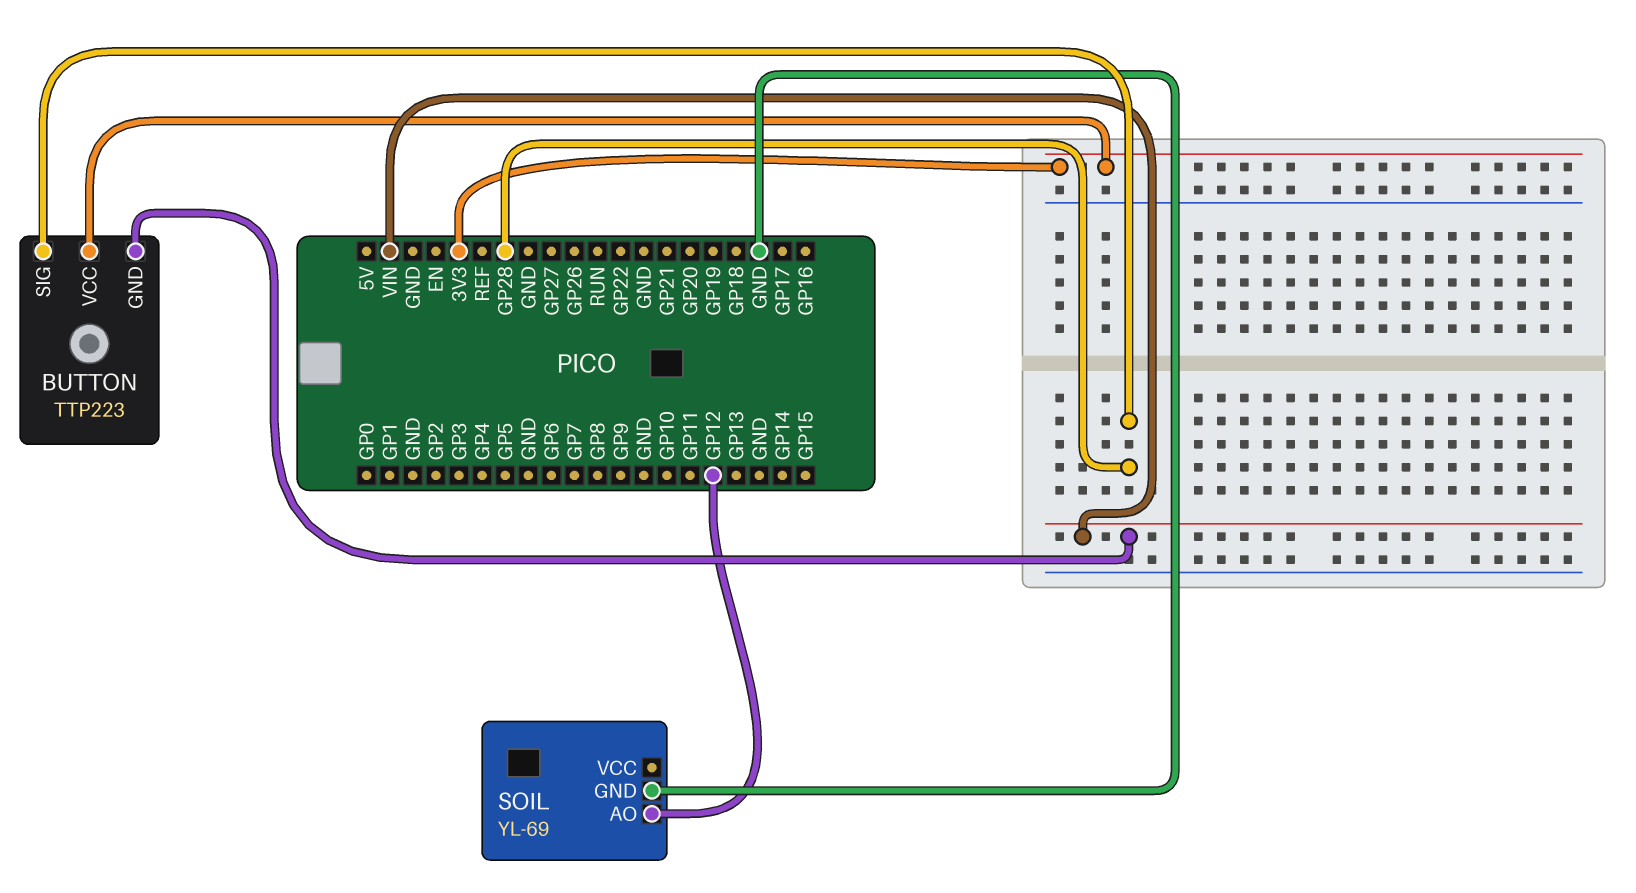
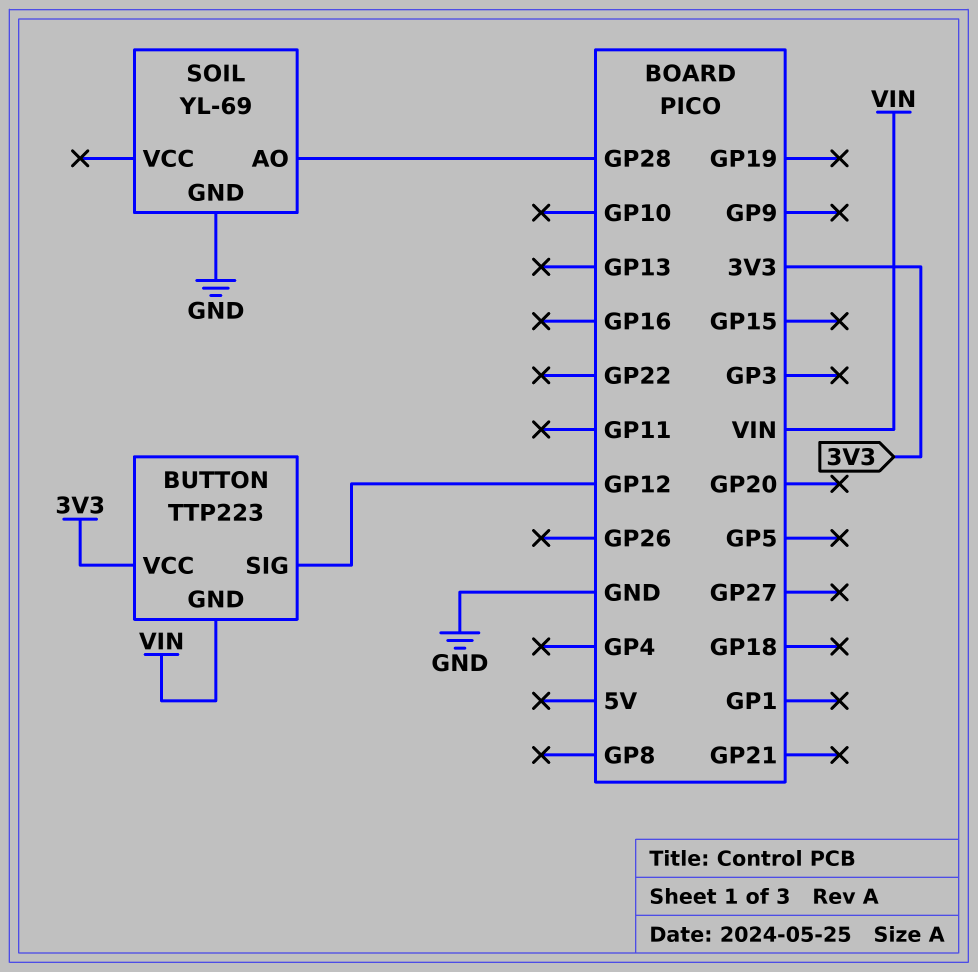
BUTTON pin SIG: GP28 -> GP12
SOIL pin AO: GP12 -> GP28

